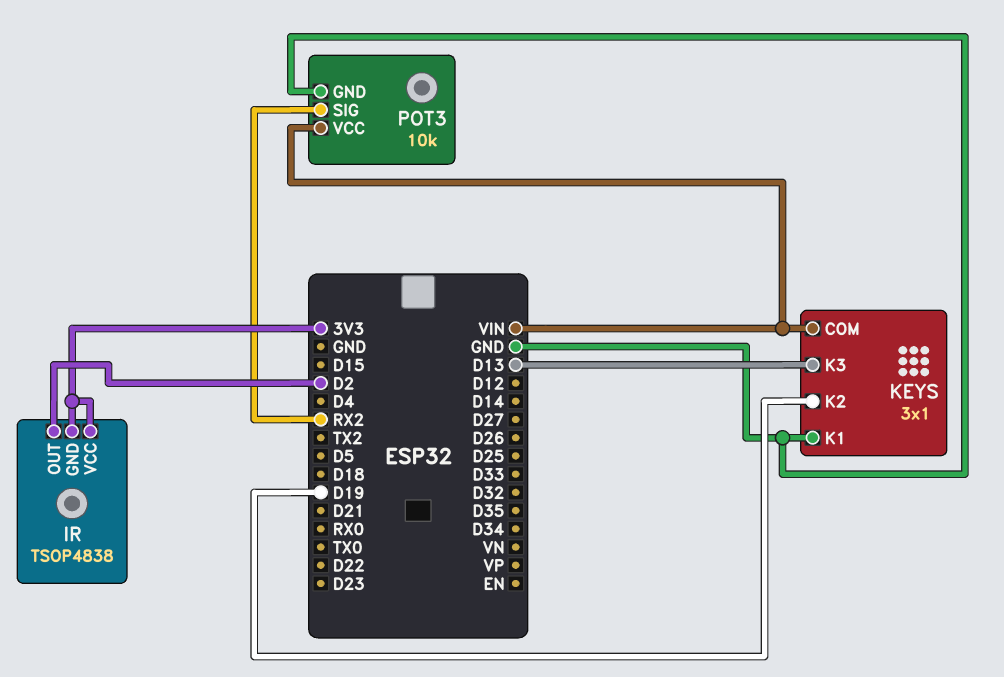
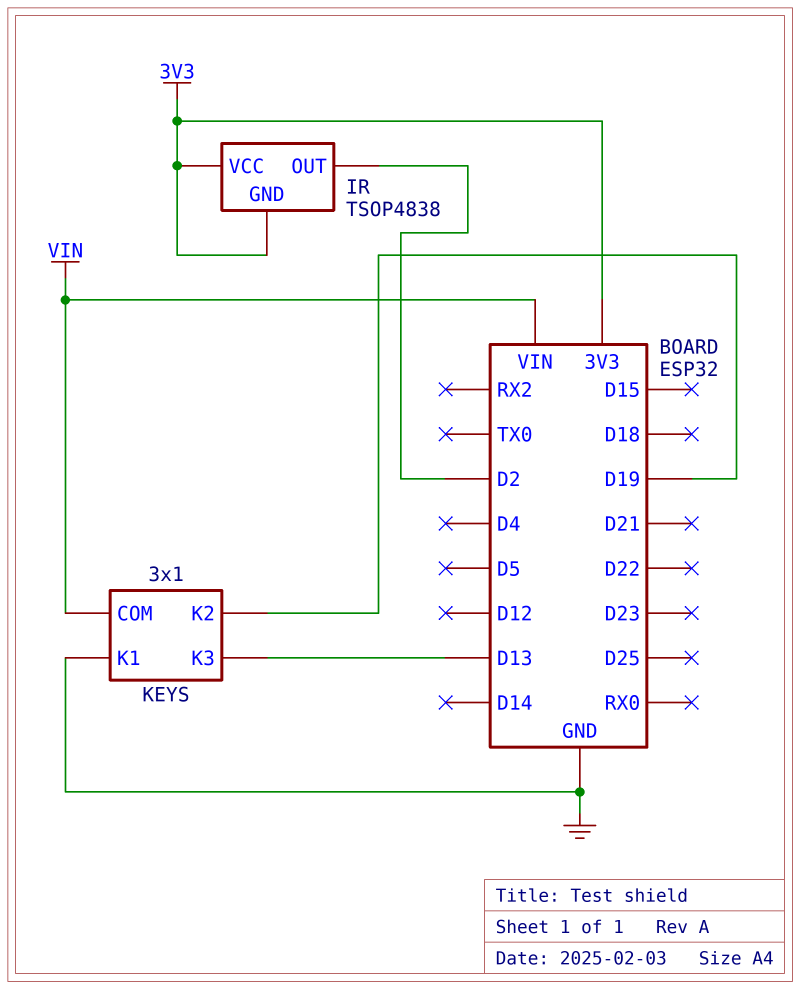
POT3: 10k -> none
POT3 pin GND: GND -> none
POT3 pin SIG: RX2 -> none
POT3 pin VCC: VIN -> none

